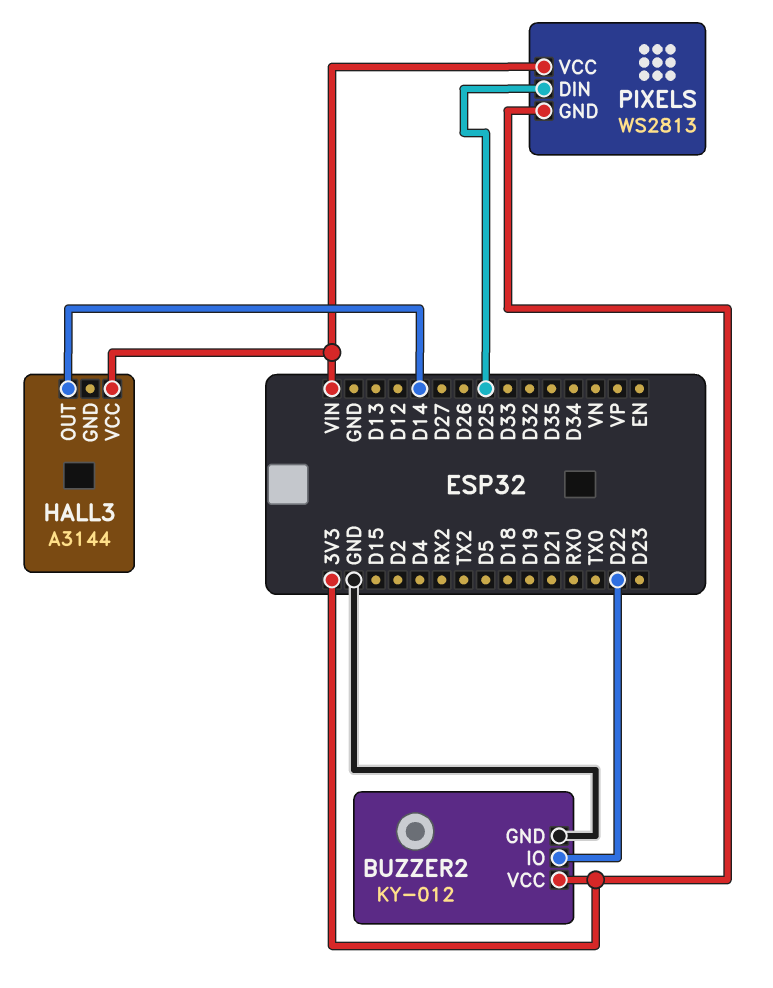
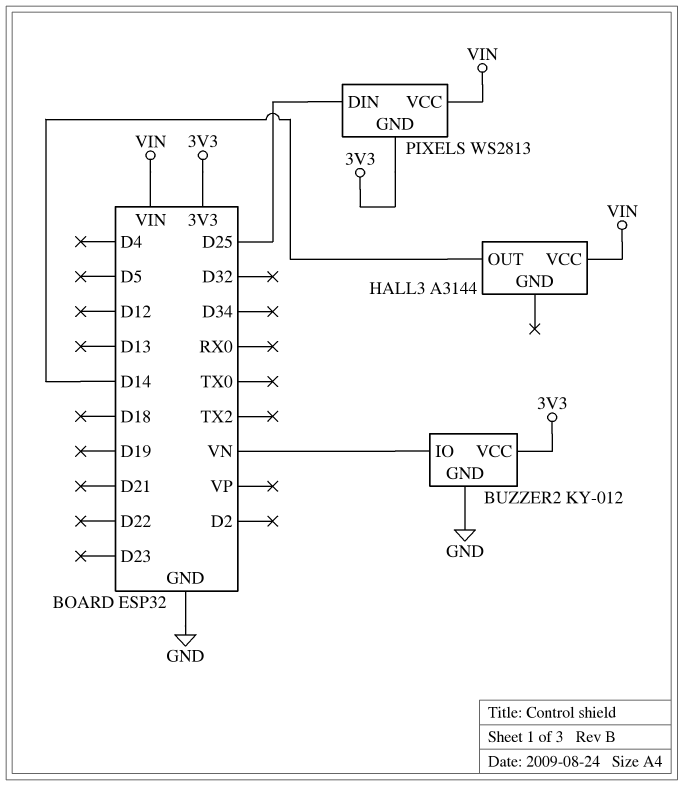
BUZZER2 pin IO: D22 -> VN

